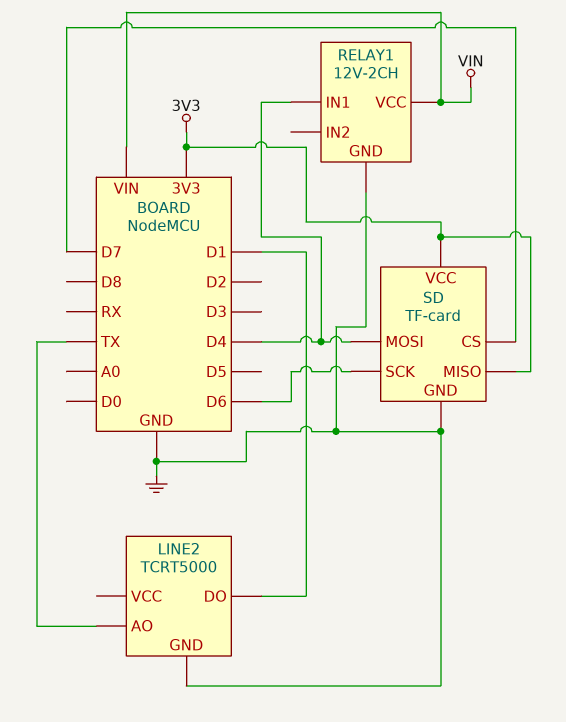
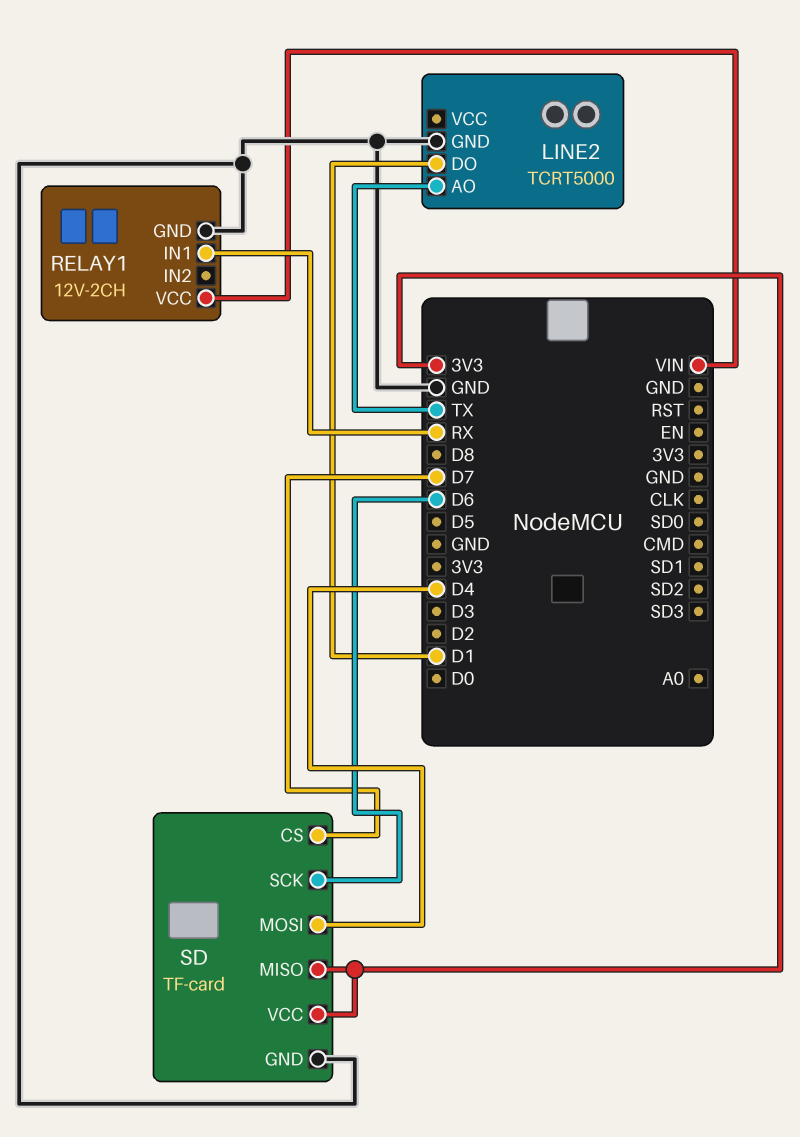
RELAY1 pin IN1: D4 -> RX

